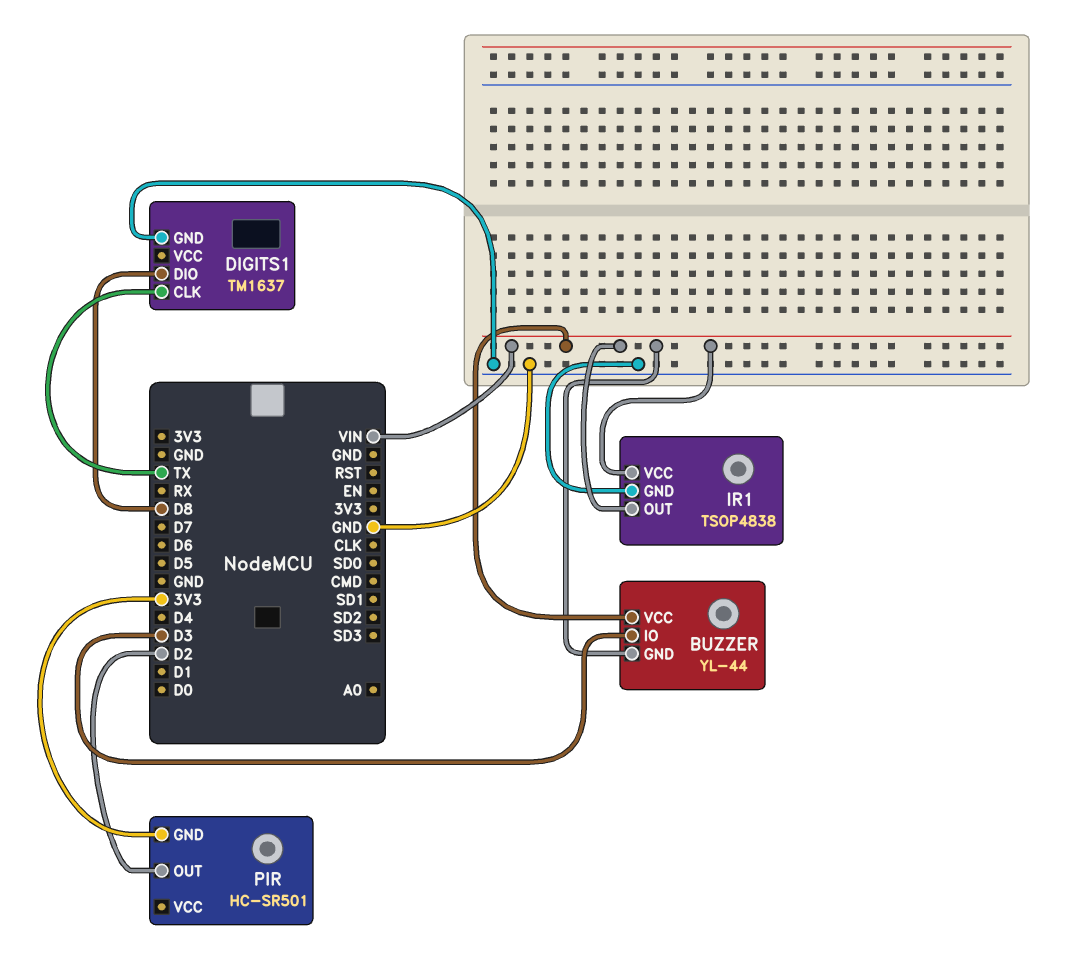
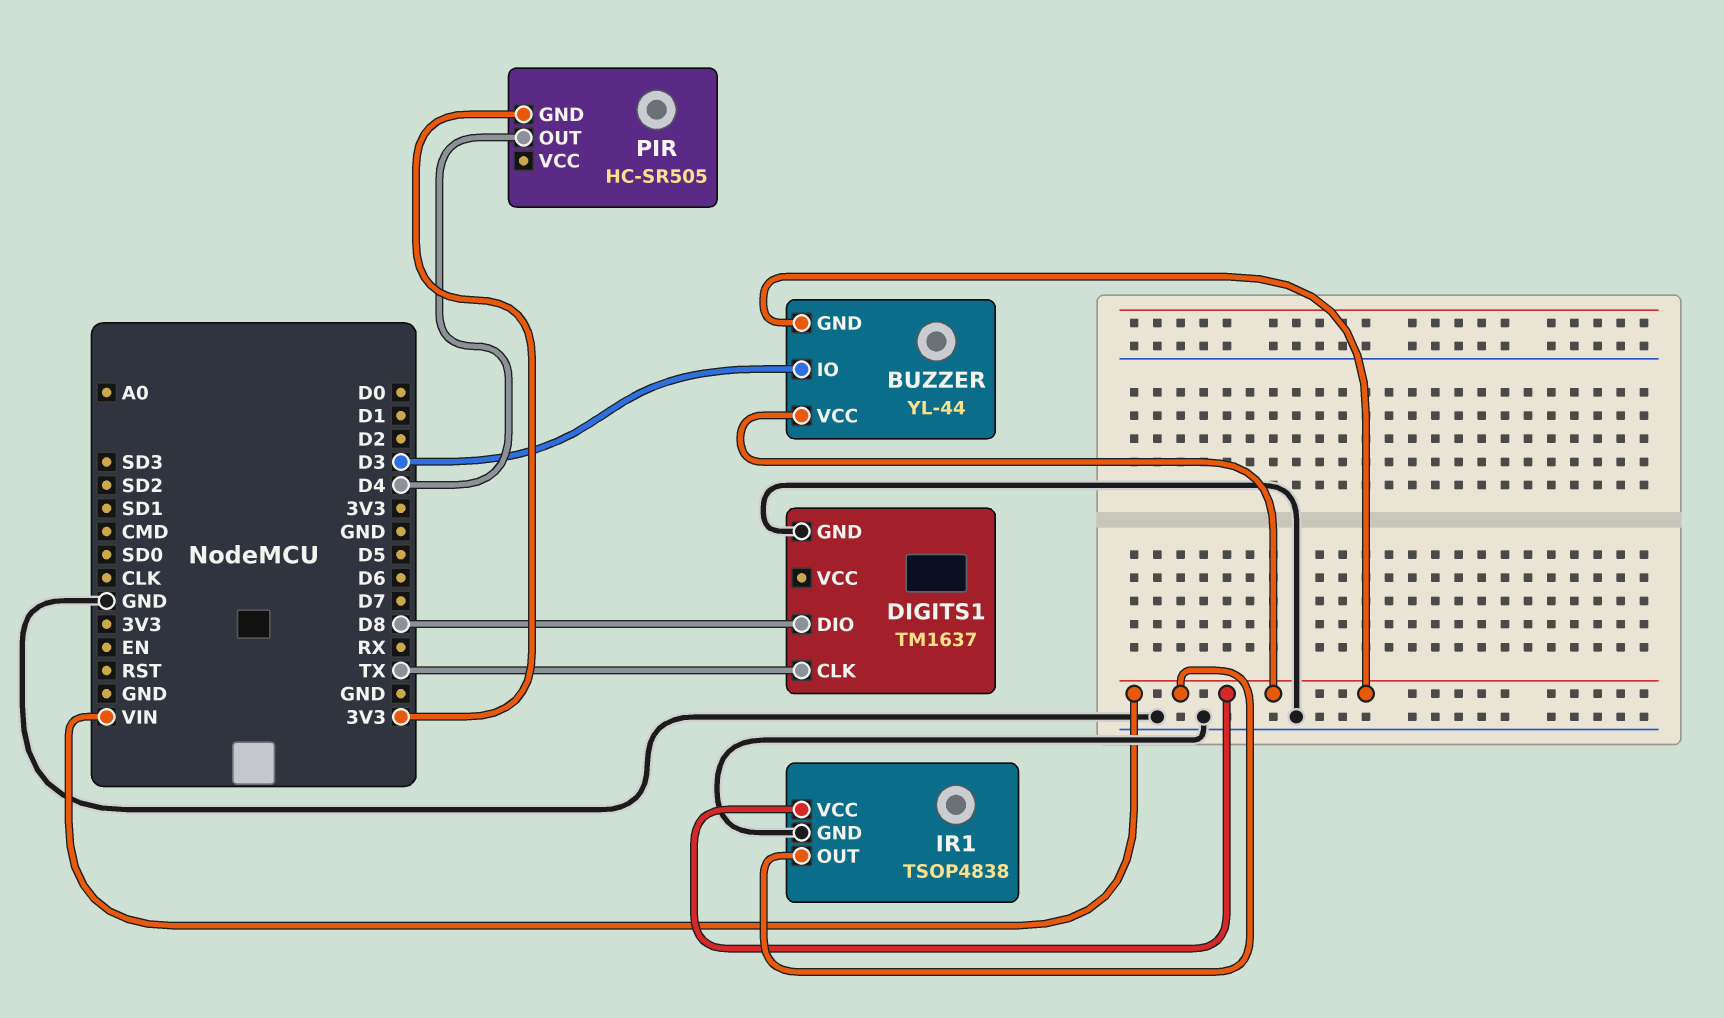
PIR: HC-SR501 -> HC-SR505
PIR pin OUT: D2 -> D4

